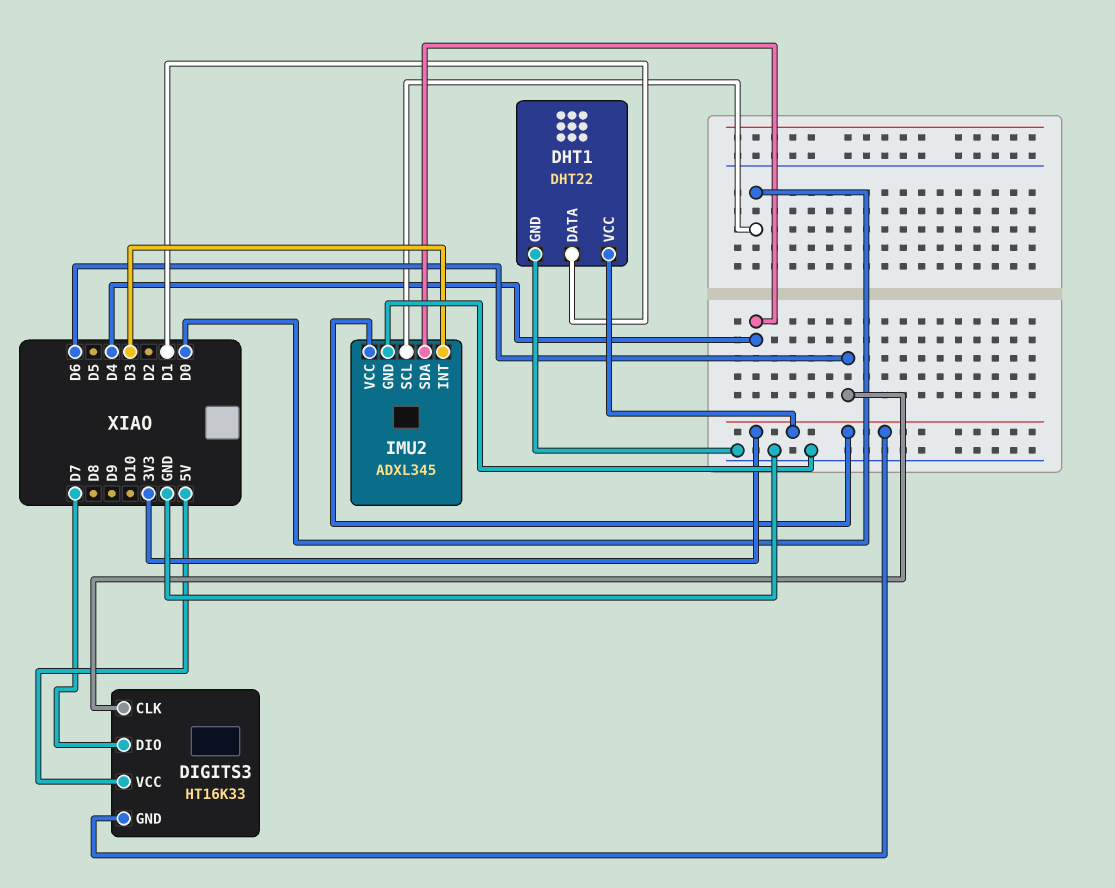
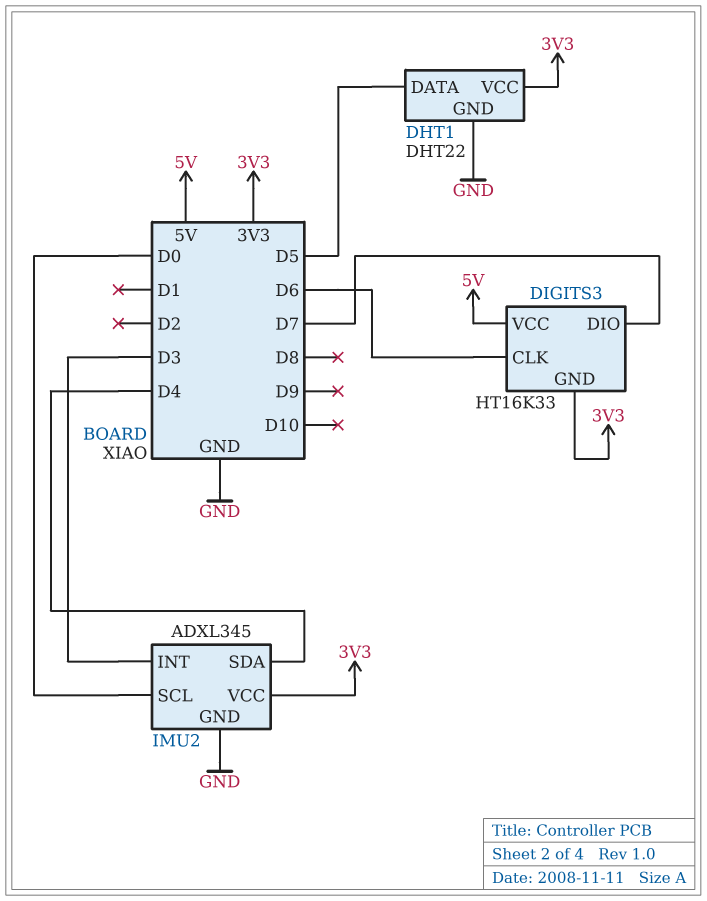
DHT1 pin DATA: D1 -> D5

